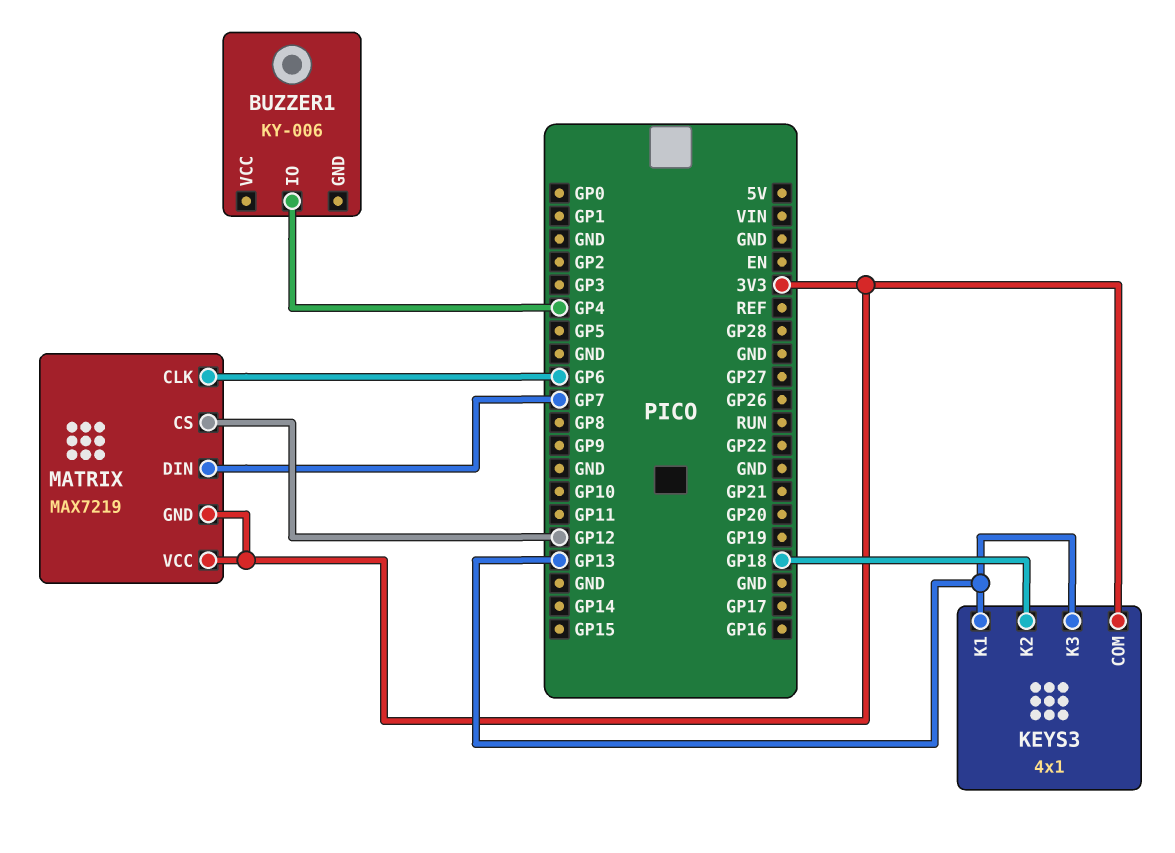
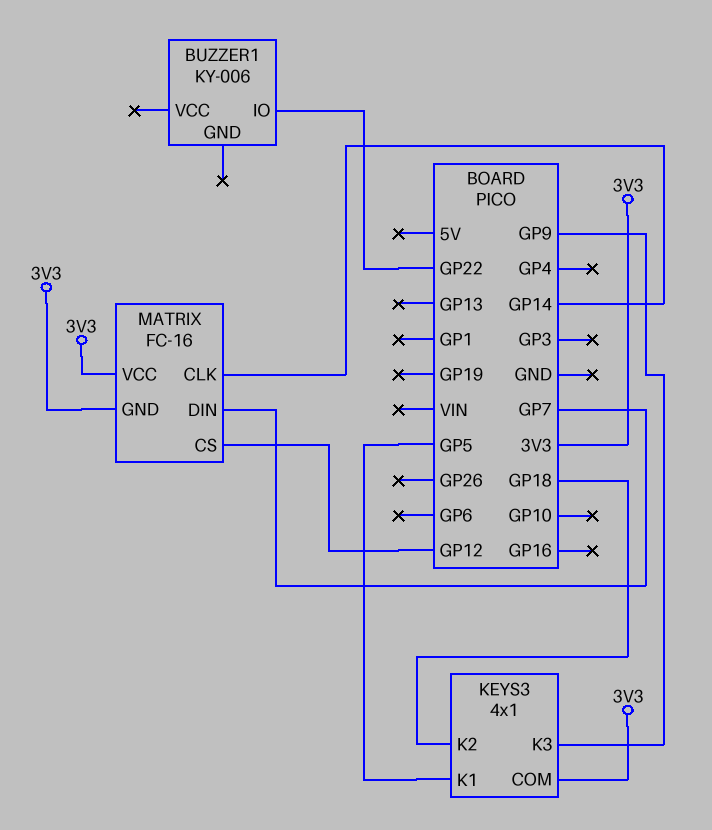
BUZZER1 pin IO: GP4 -> GP22
KEYS3 pin K1: GP13 -> GP5
KEYS3 pin K3: GP13 -> GP9
MATRIX: MAX7219 -> FC-16
MATRIX pin CLK: GP6 -> GP14

